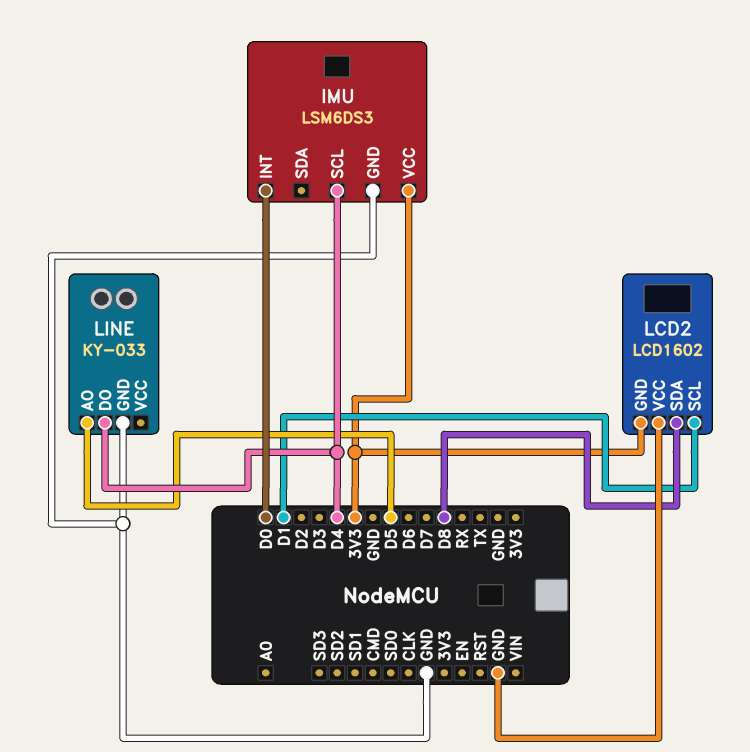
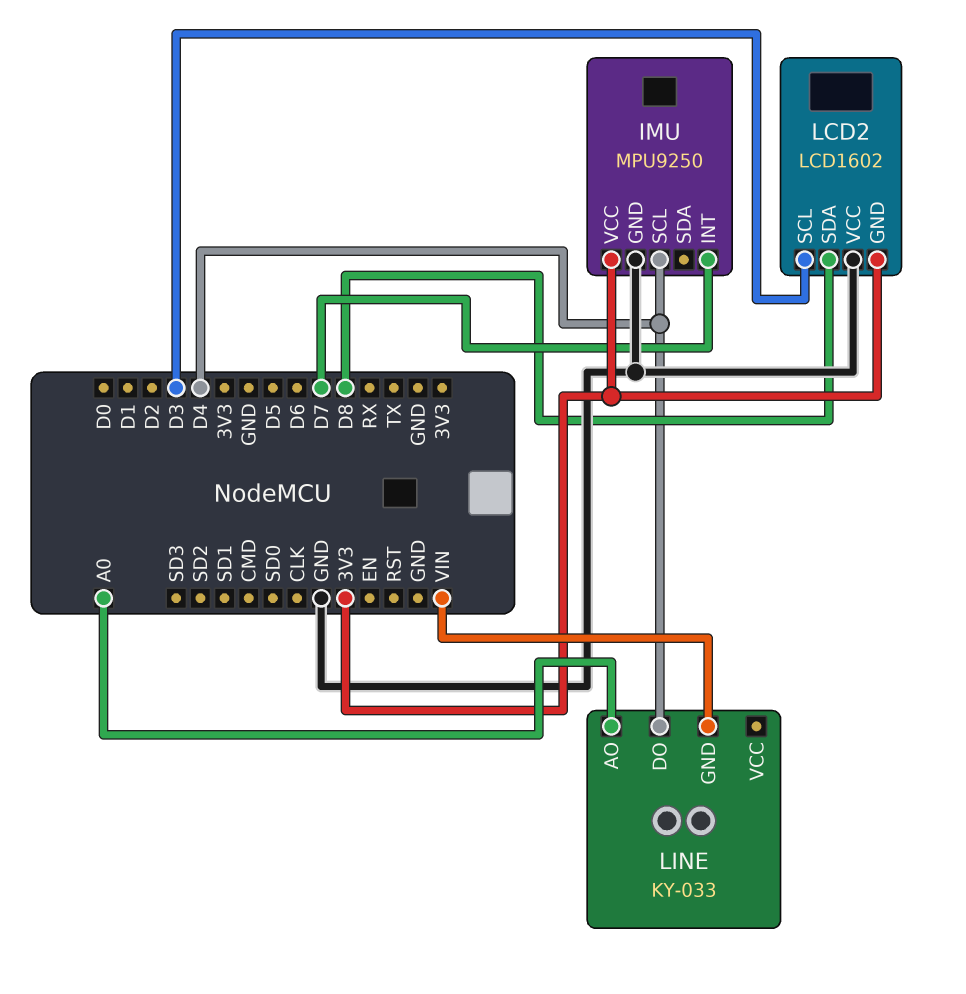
IMU: LSM6DS3 -> MPU9250
IMU pin INT: D0 -> D7
LCD2 pin SCL: D1 -> D3
LINE pin AO: D5 -> A0
LINE pin GND: GND -> VIN

